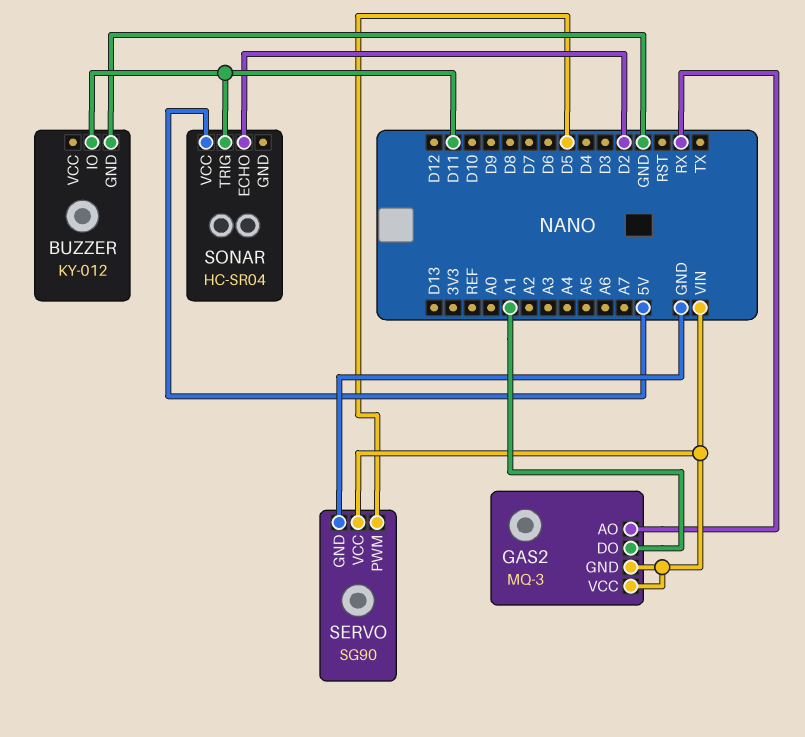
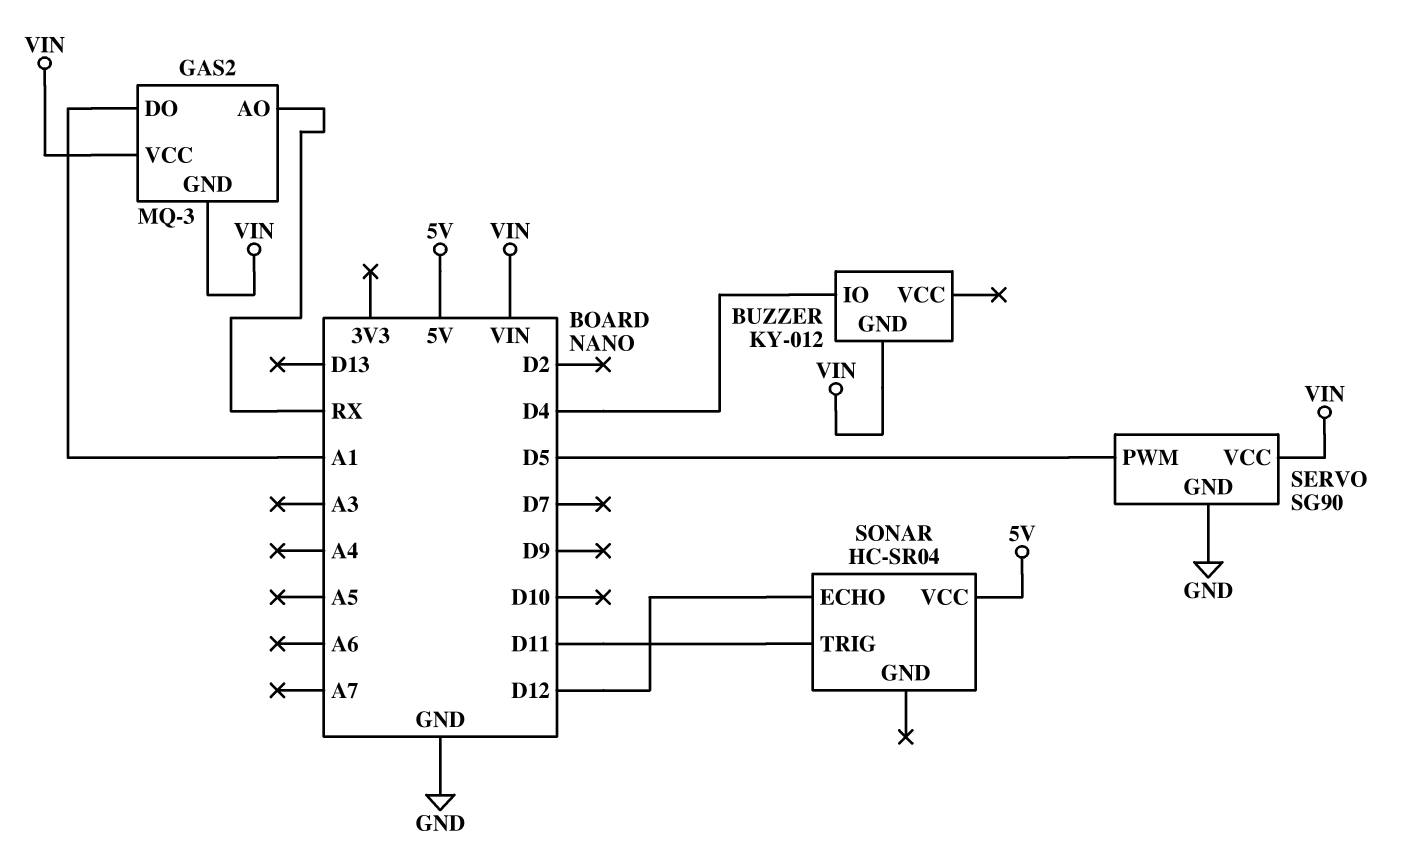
BUZZER pin GND: GND -> VIN
BUZZER pin IO: D11 -> D4
SONAR pin ECHO: D2 -> D12

